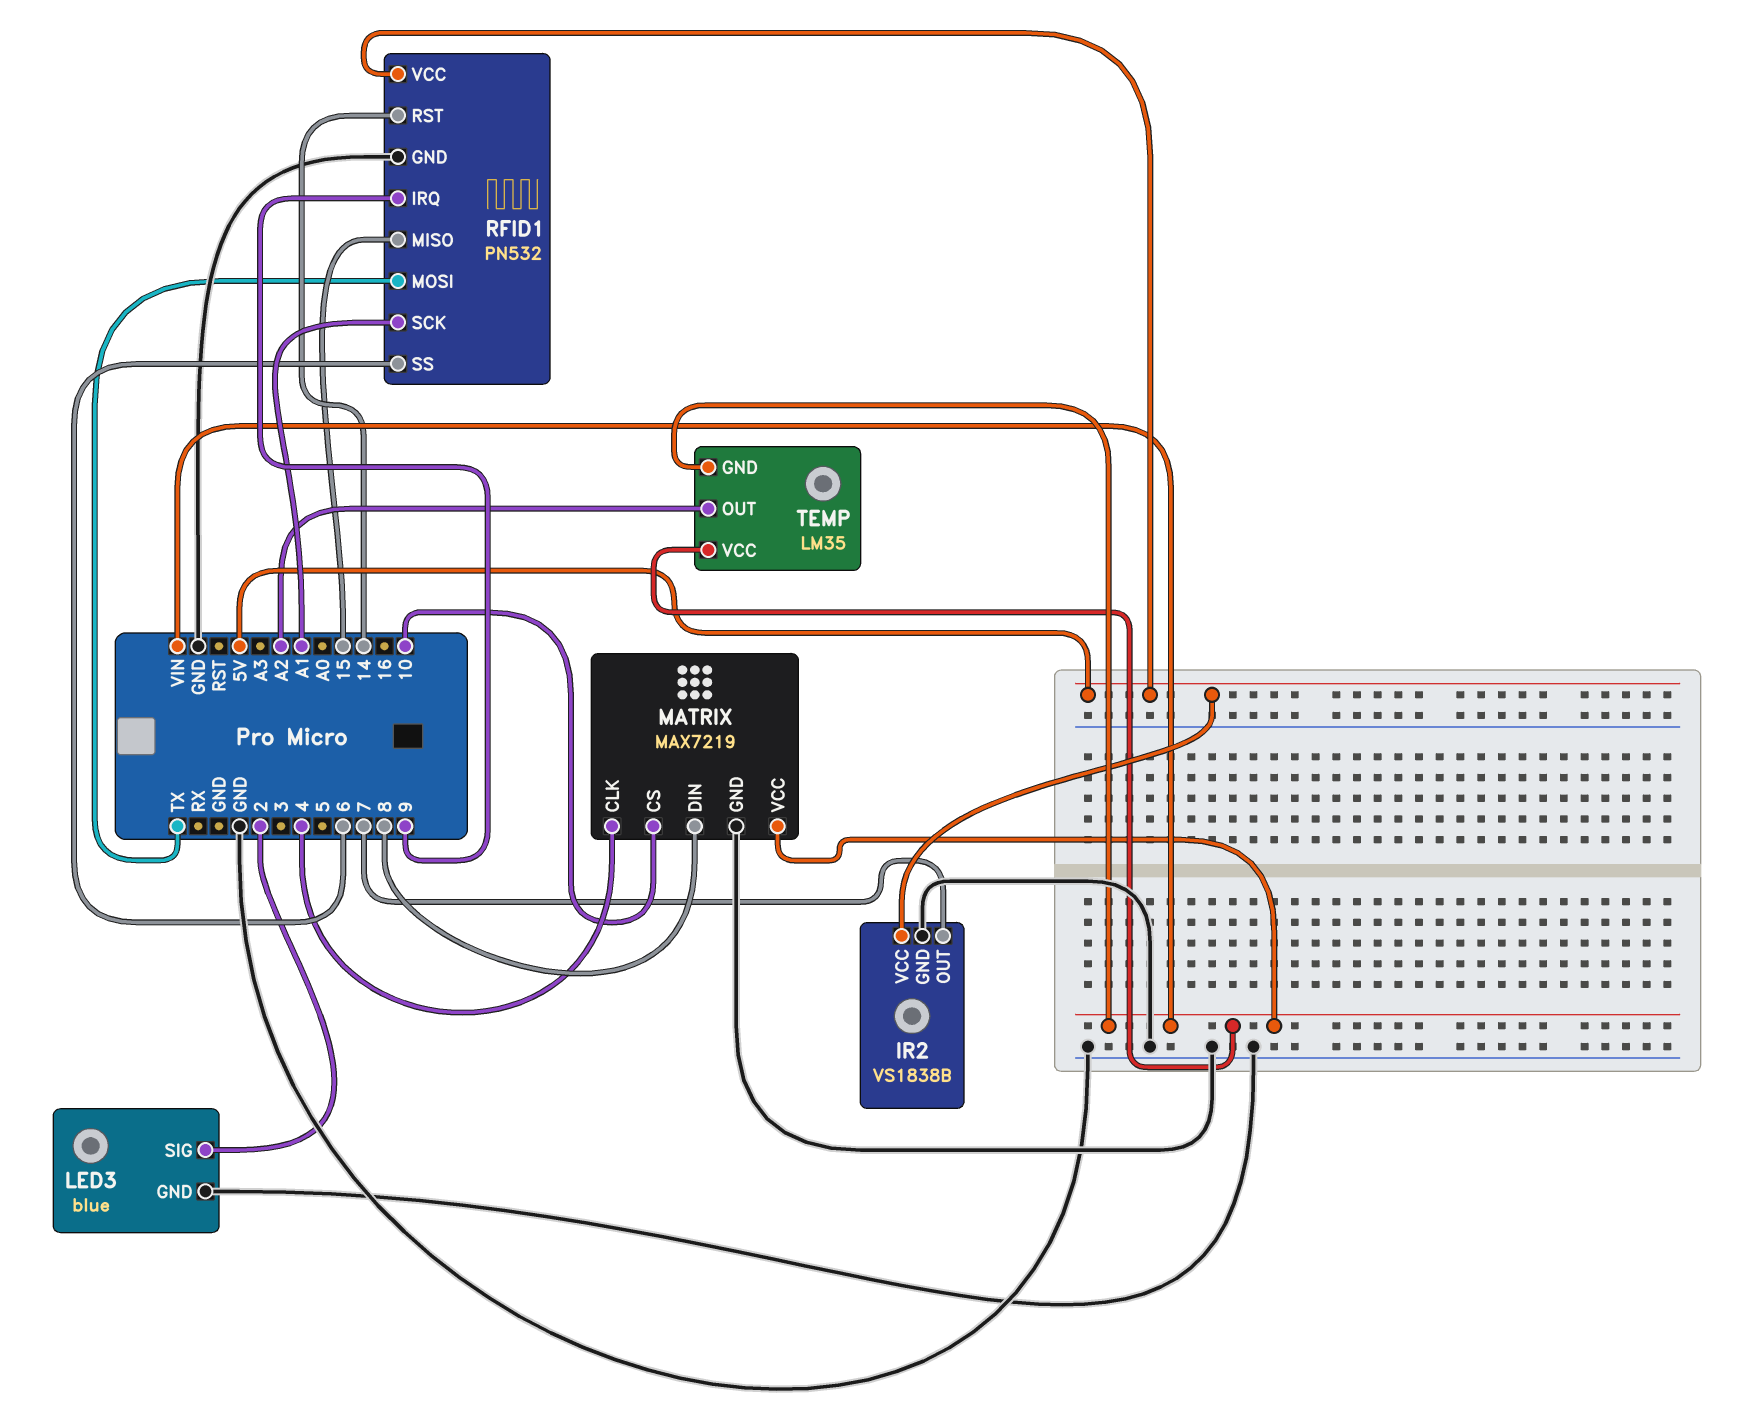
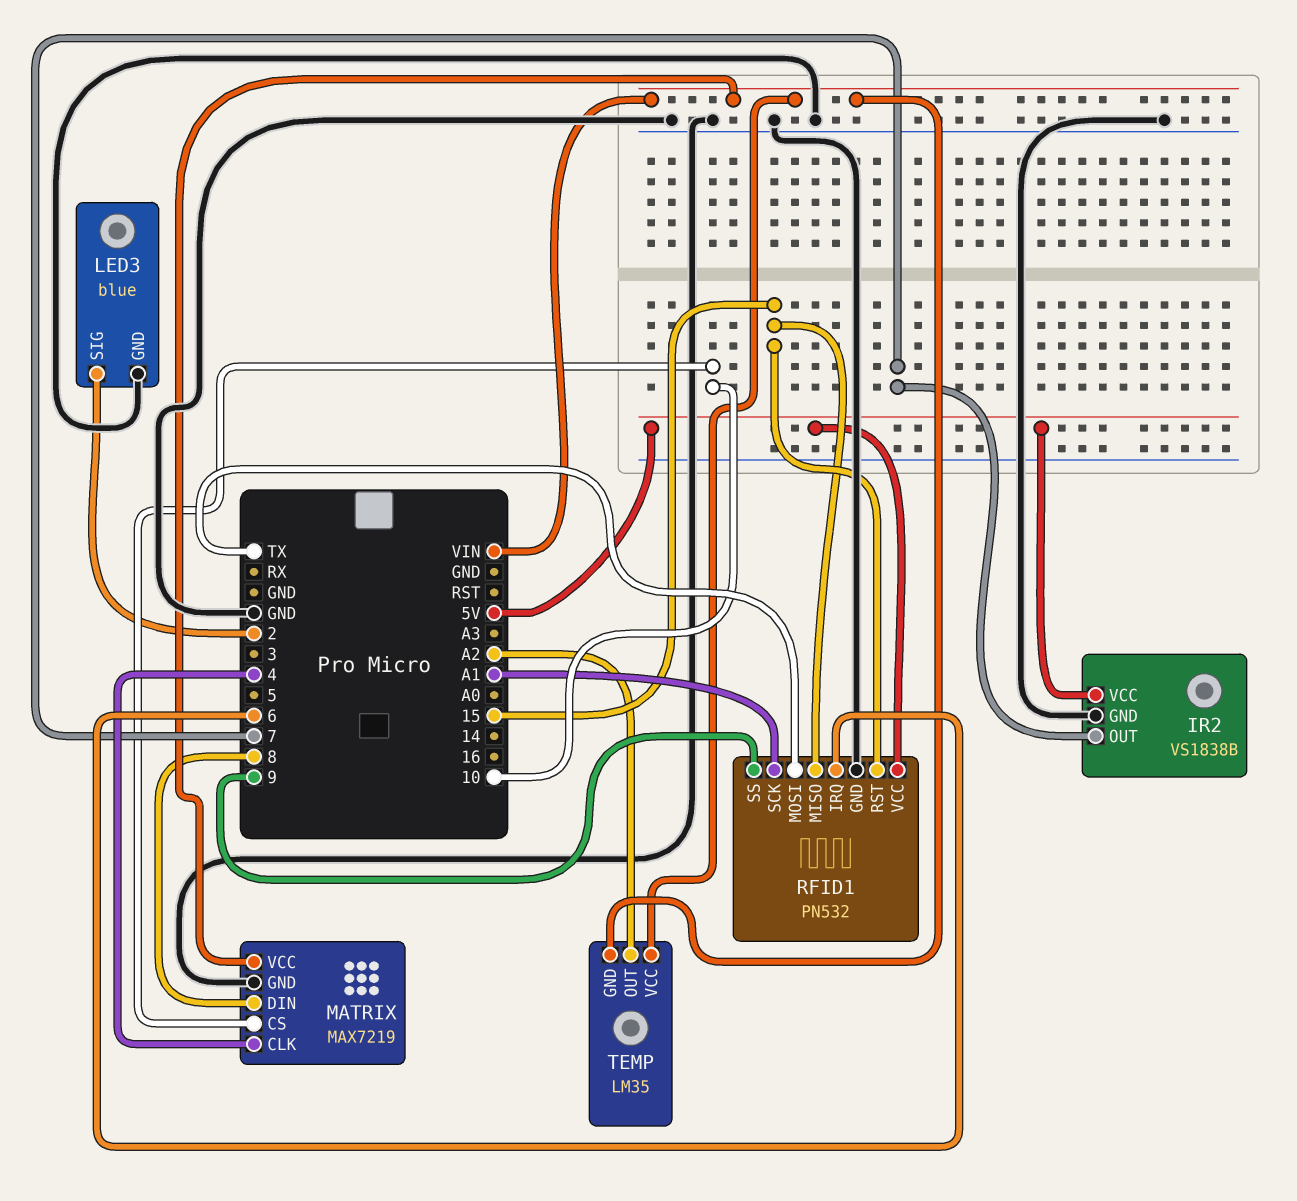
RFID1 pin IRQ: 9 -> 6
RFID1 pin RST: 14 -> 15
RFID1 pin SS: 6 -> 9

